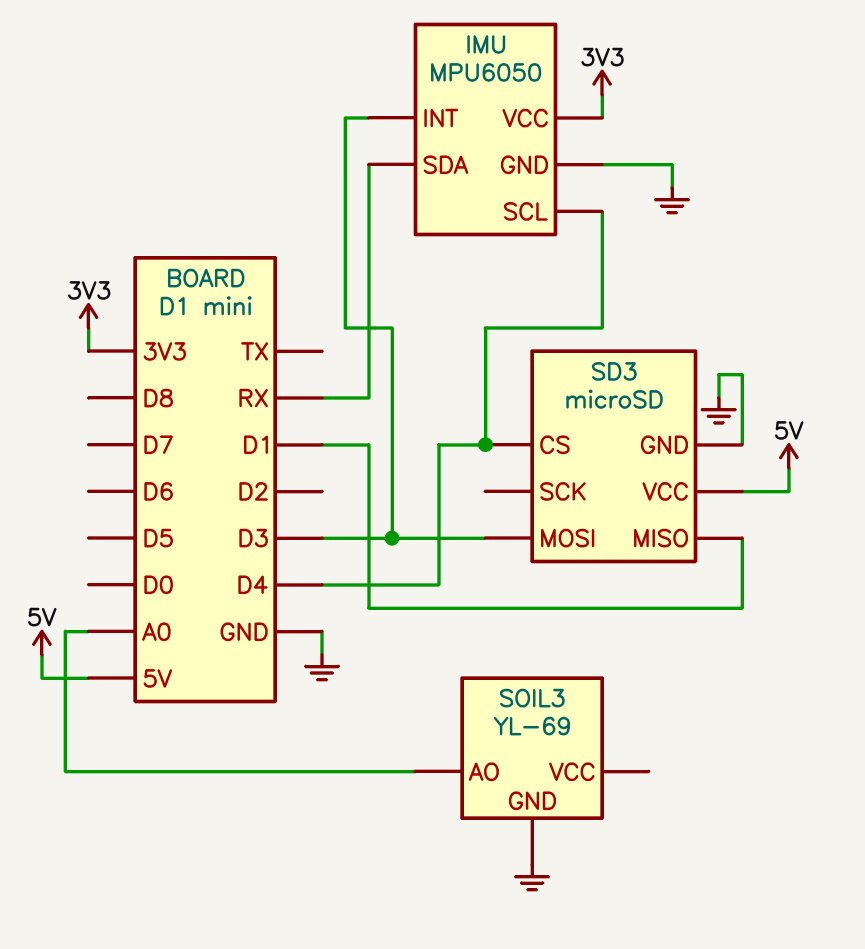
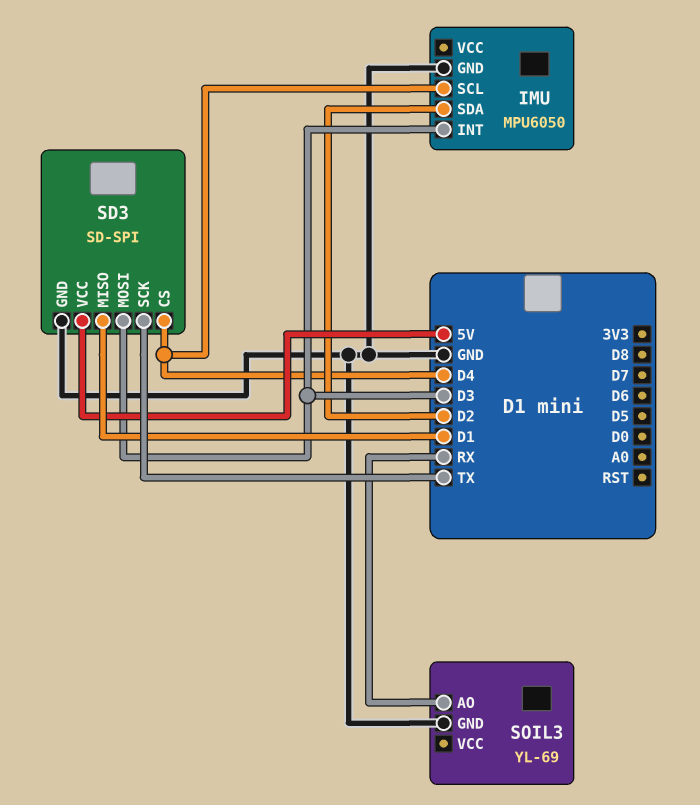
IMU pin SDA: RX -> D2
IMU pin VCC: 3V3 -> none
SD3: microSD -> SD-SPI
SD3 pin SCK: none -> TX
SOIL3 pin AO: A0 -> RX

